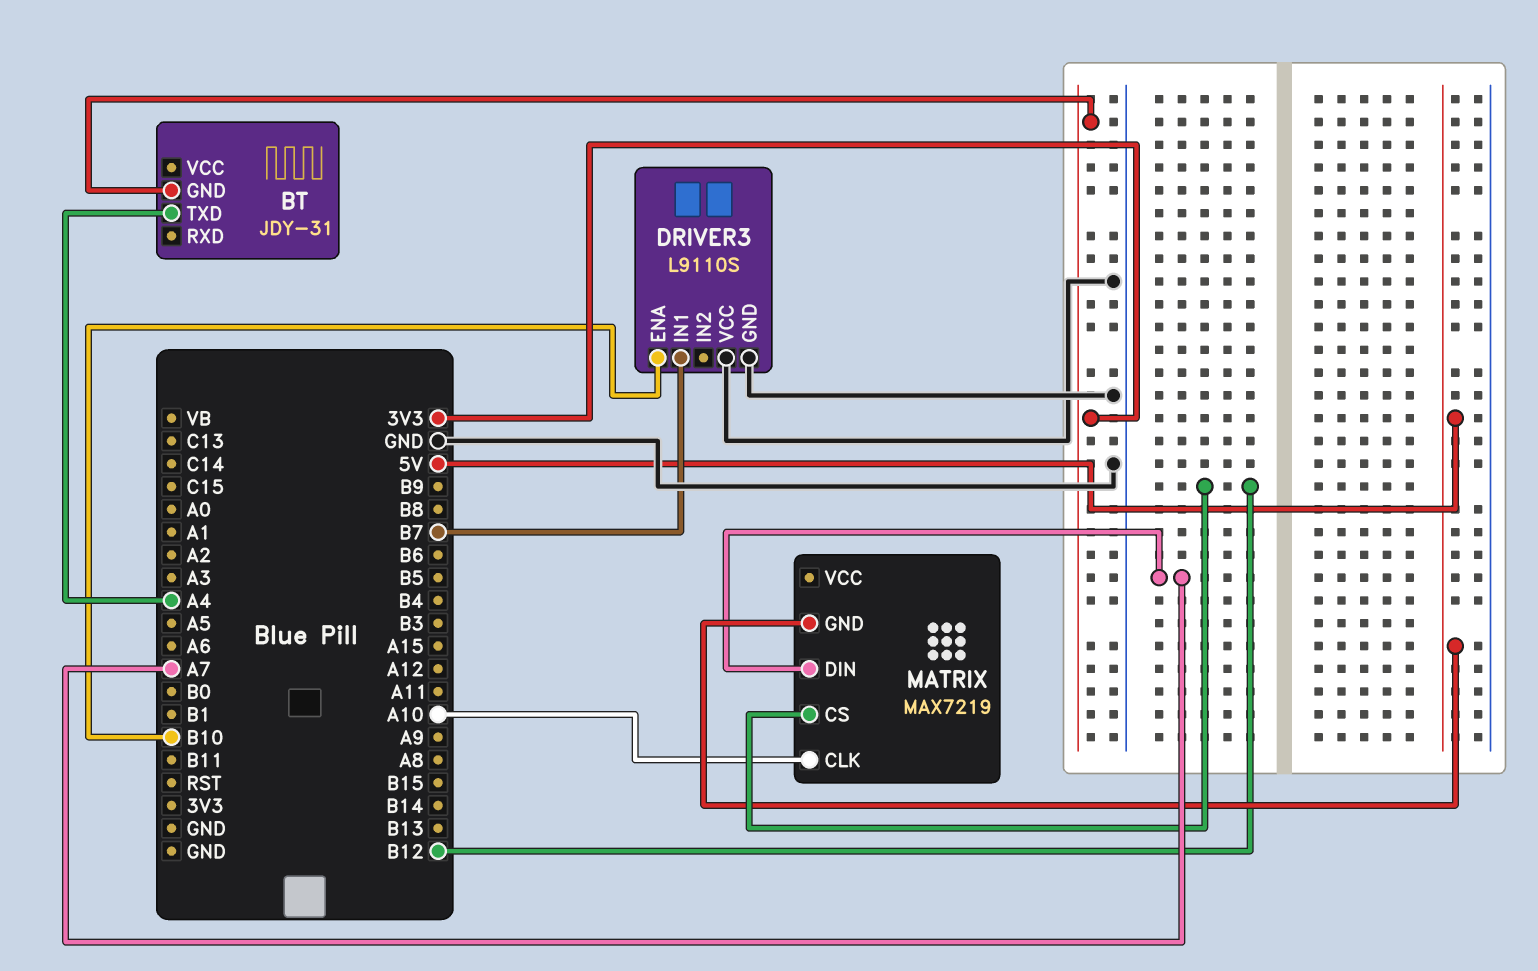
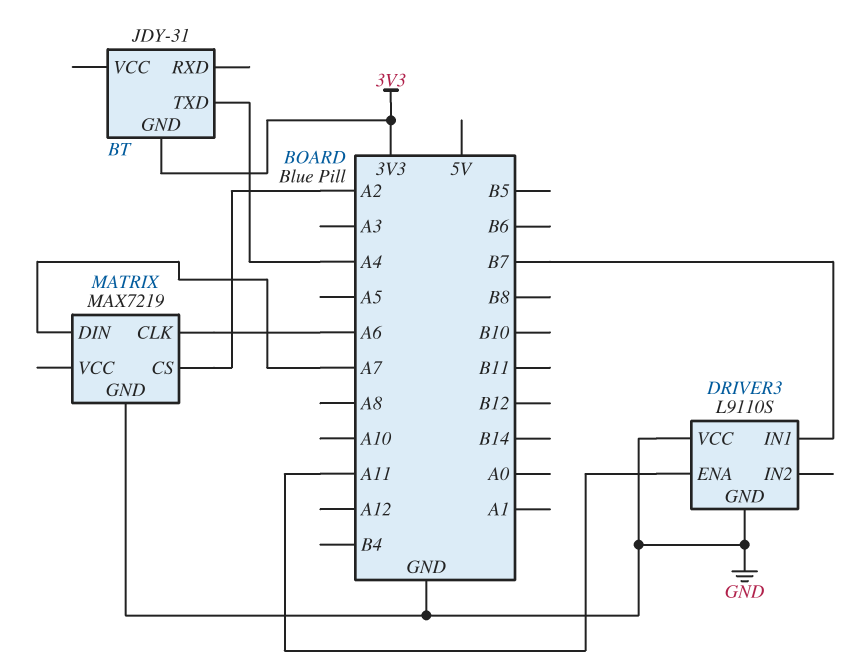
DRIVER3 pin ENA: B10 -> A11
MATRIX pin CLK: A10 -> A6
MATRIX pin CS: B12 -> A2
MATRIX pin GND: 5V -> GND

